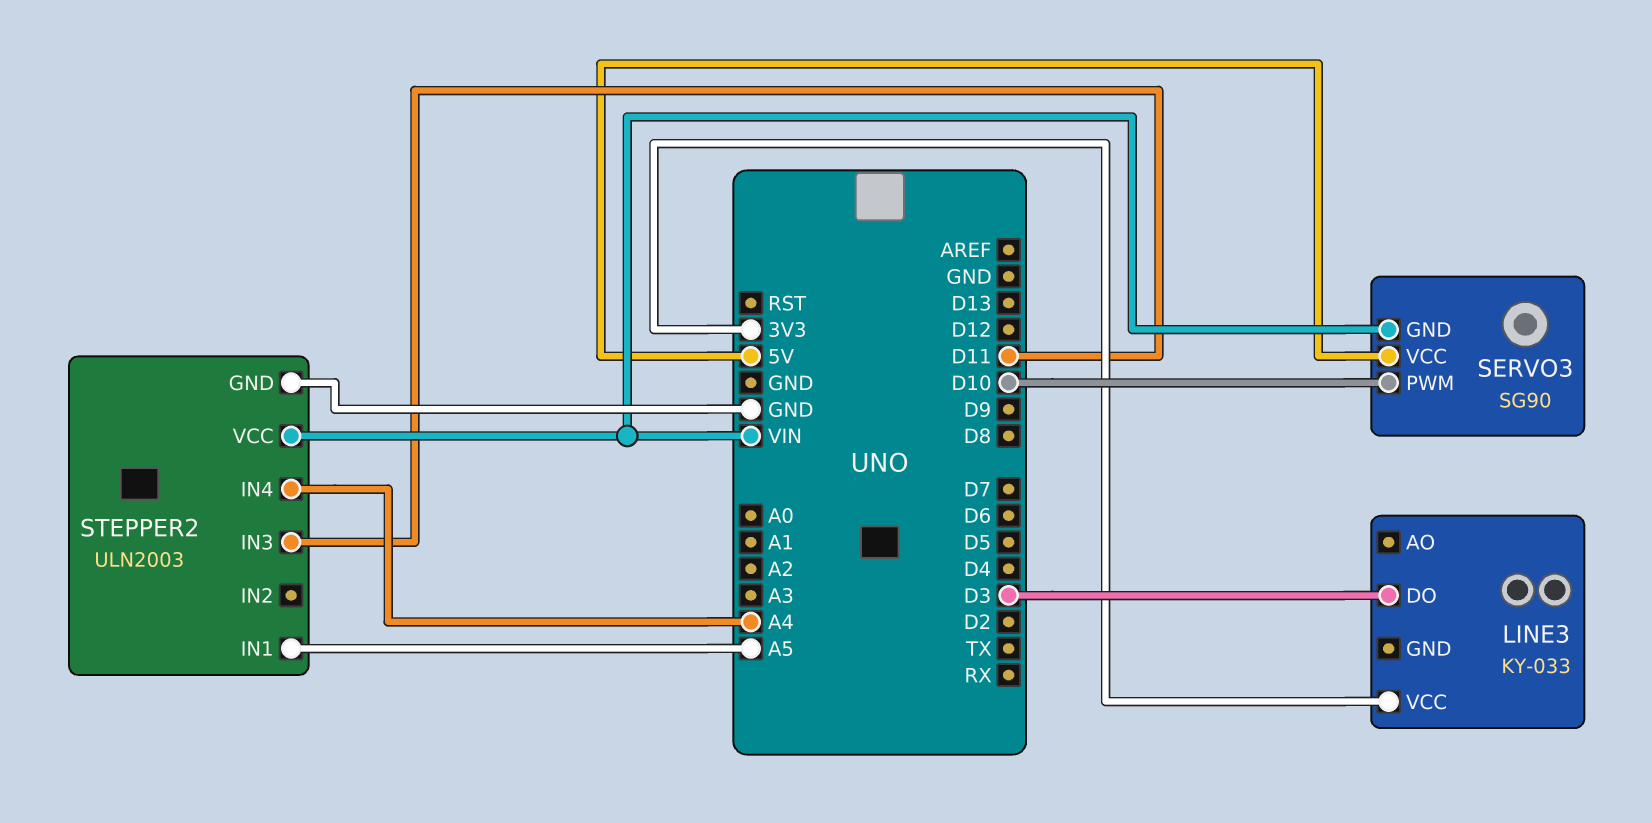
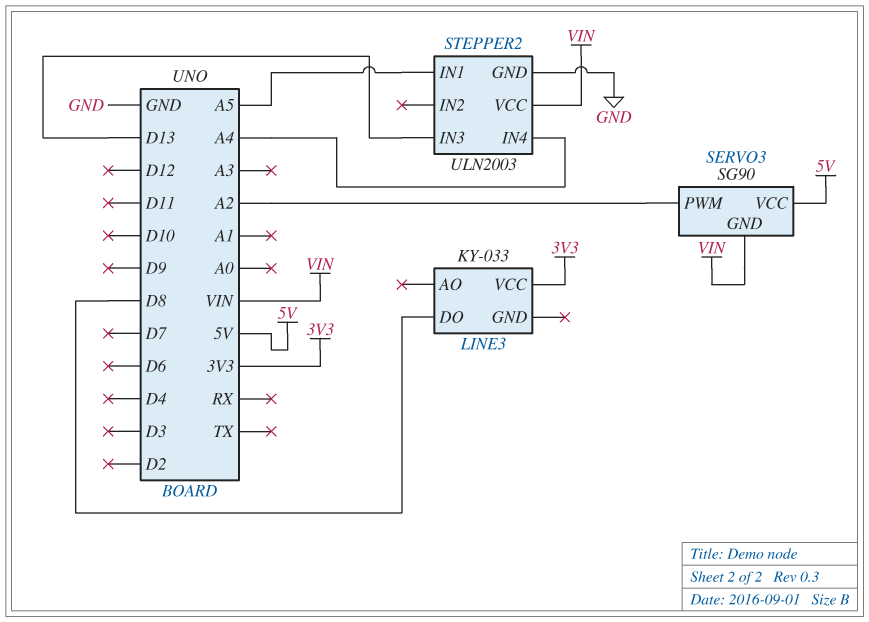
LINE3 pin DO: D3 -> D8
SERVO3 pin PWM: D10 -> A2
STEPPER2 pin IN3: D11 -> D13

